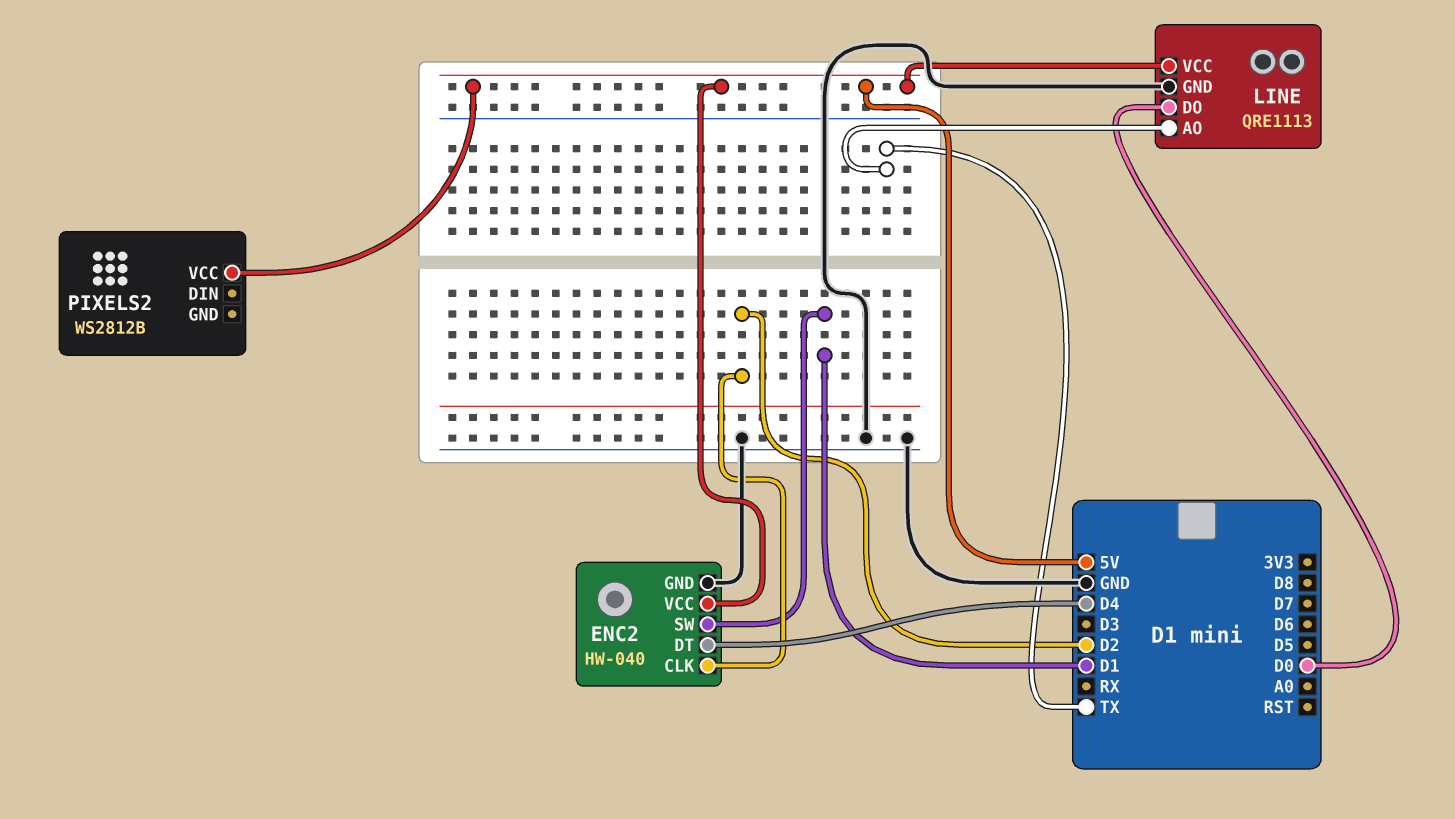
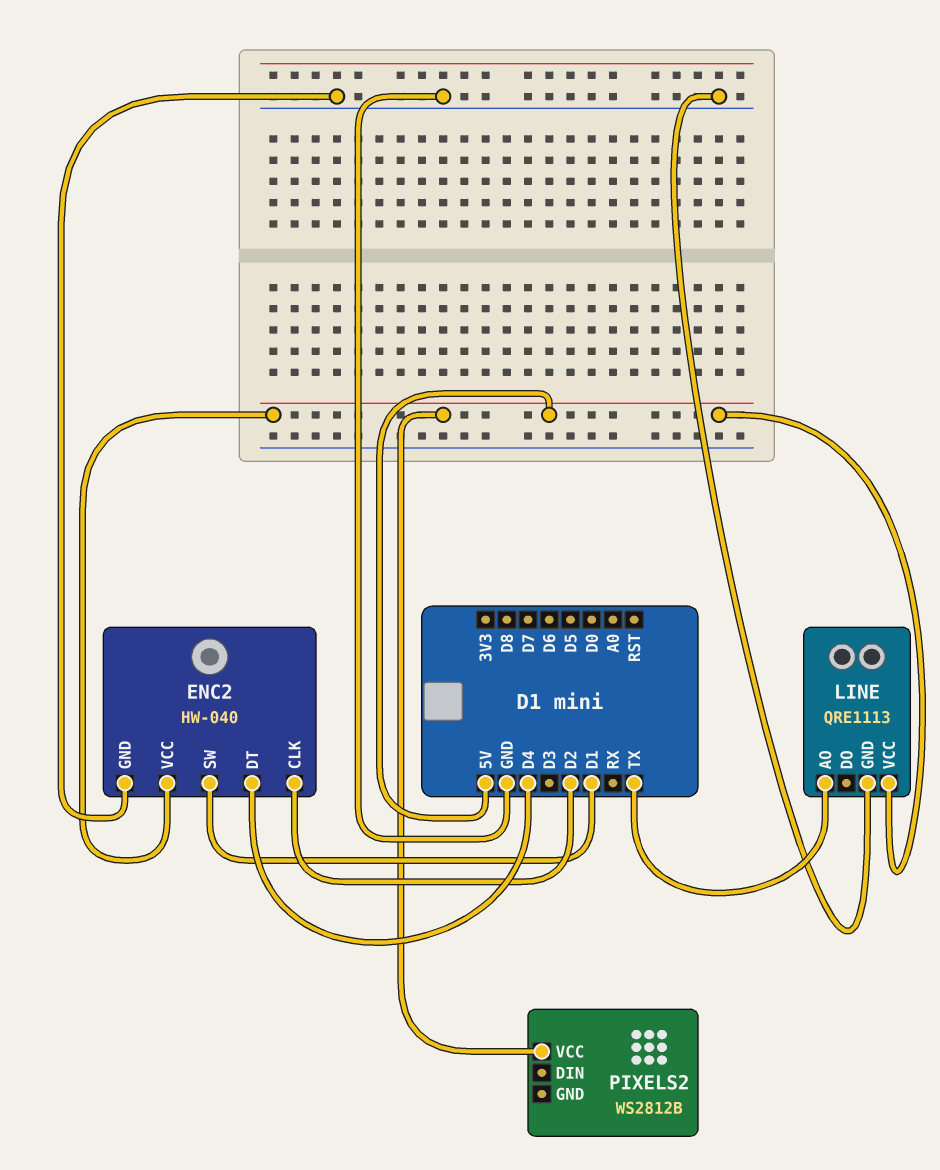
LINE pin DO: D0 -> none

